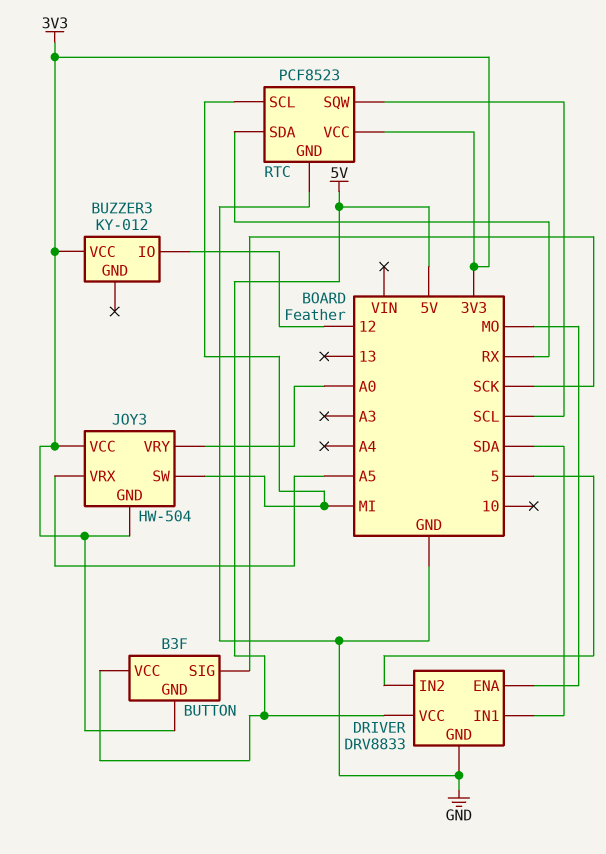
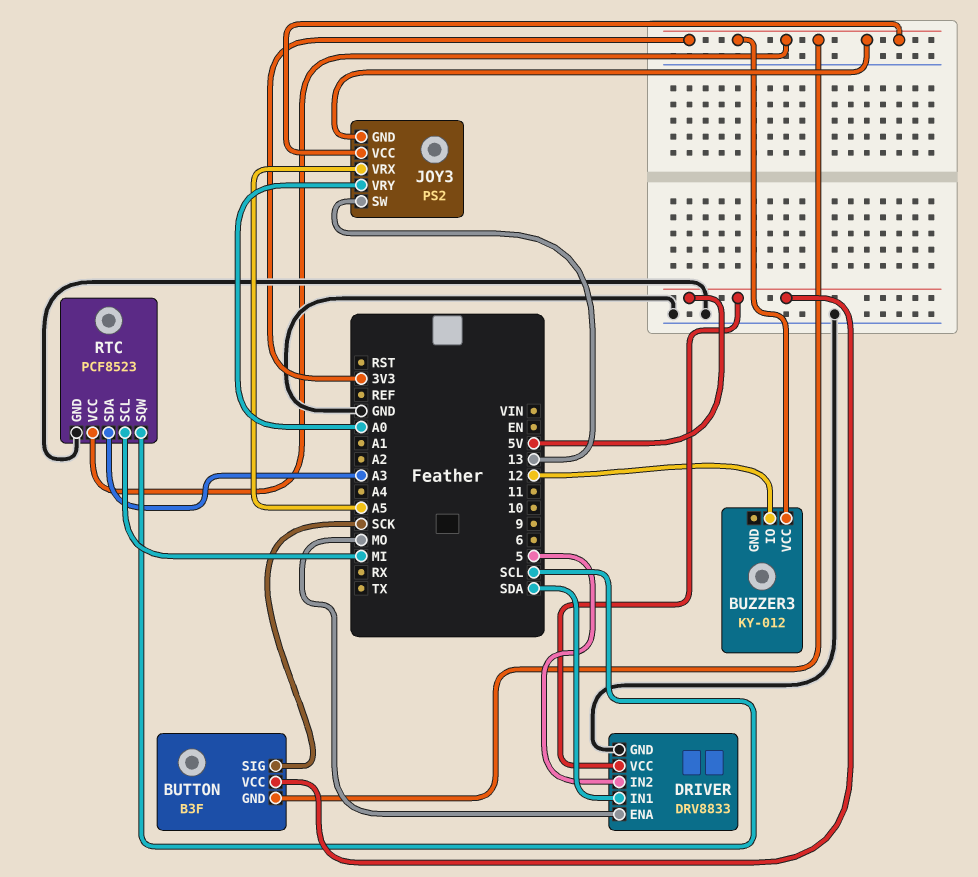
JOY3: HW-504 -> PS2
JOY3 pin SW: MI -> 13
RTC pin SDA: RX -> A3

